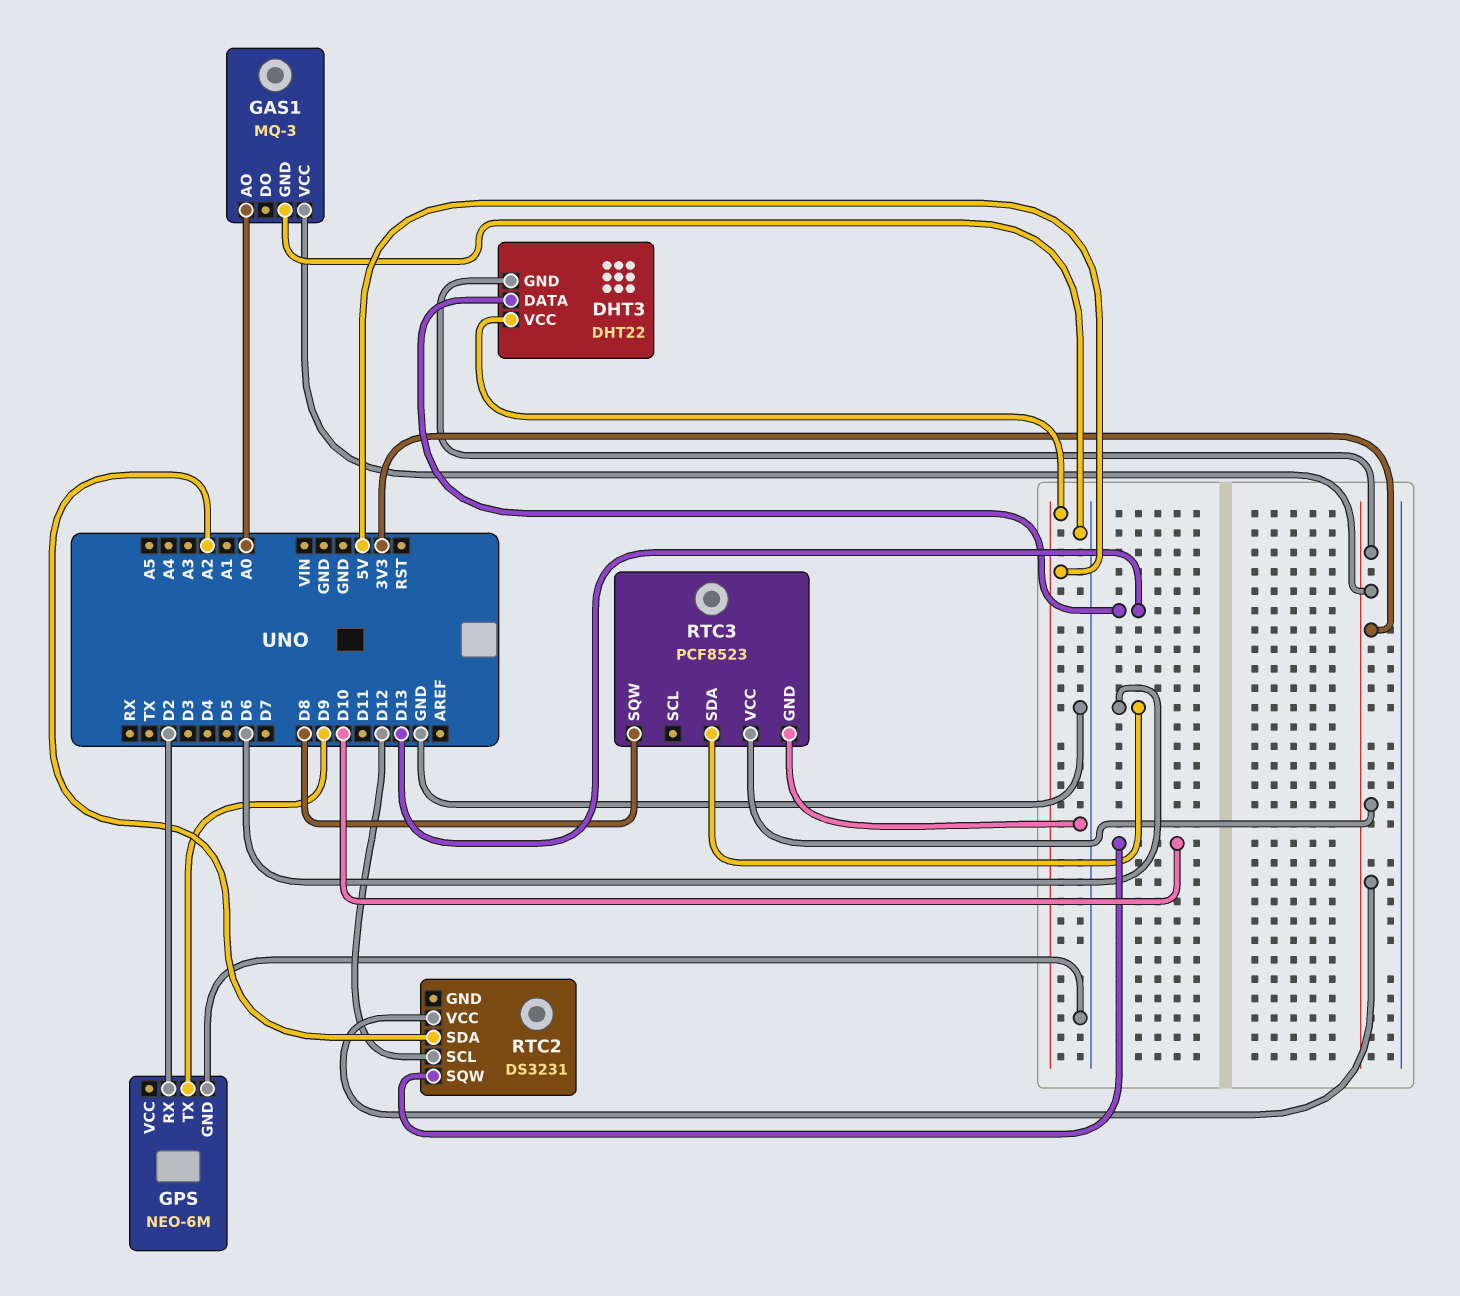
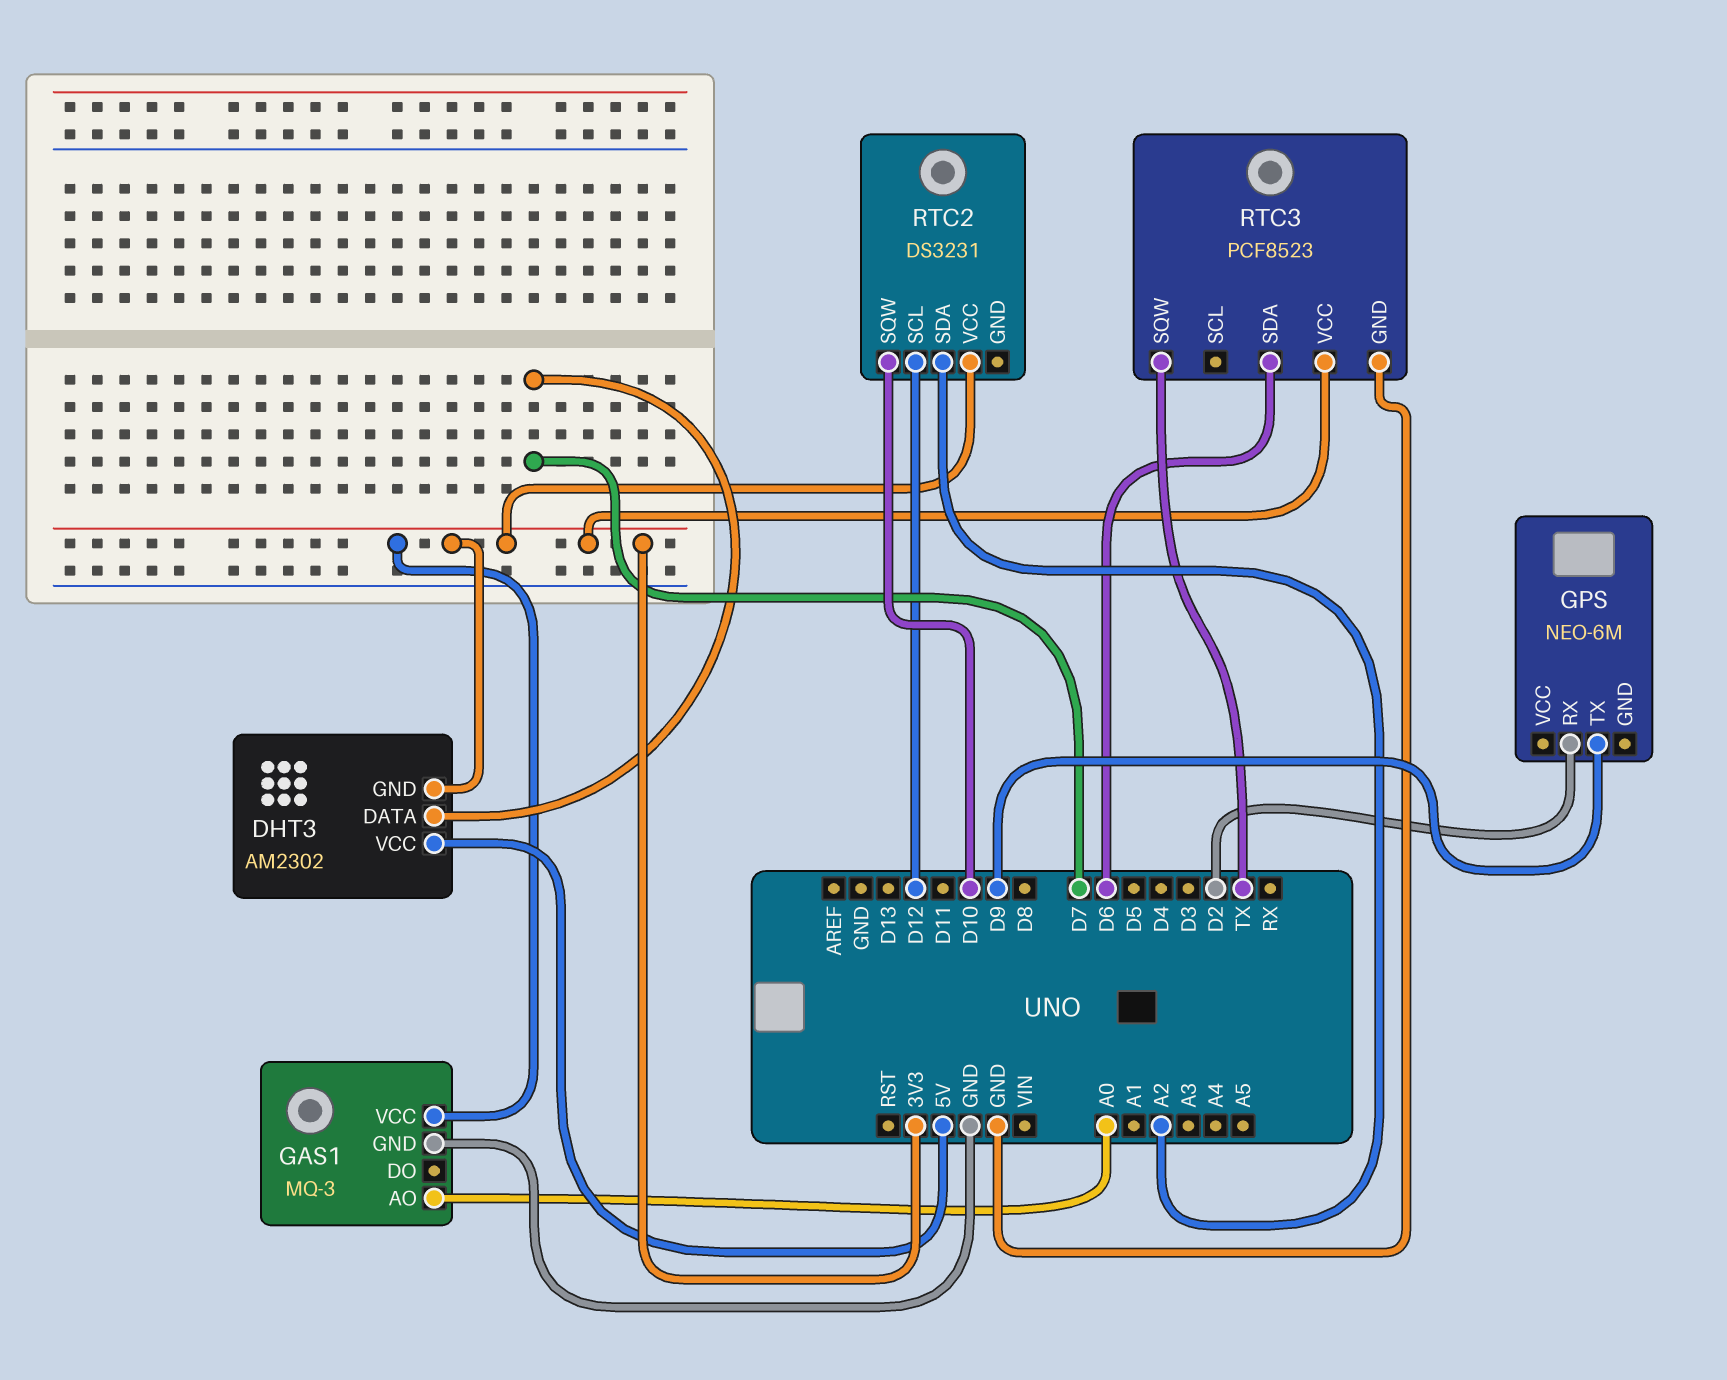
DHT3: DHT22 -> AM2302
DHT3 pin DATA: D13 -> D7
GPS pin GND: GND -> none
RTC3 pin SQW: D8 -> TX

